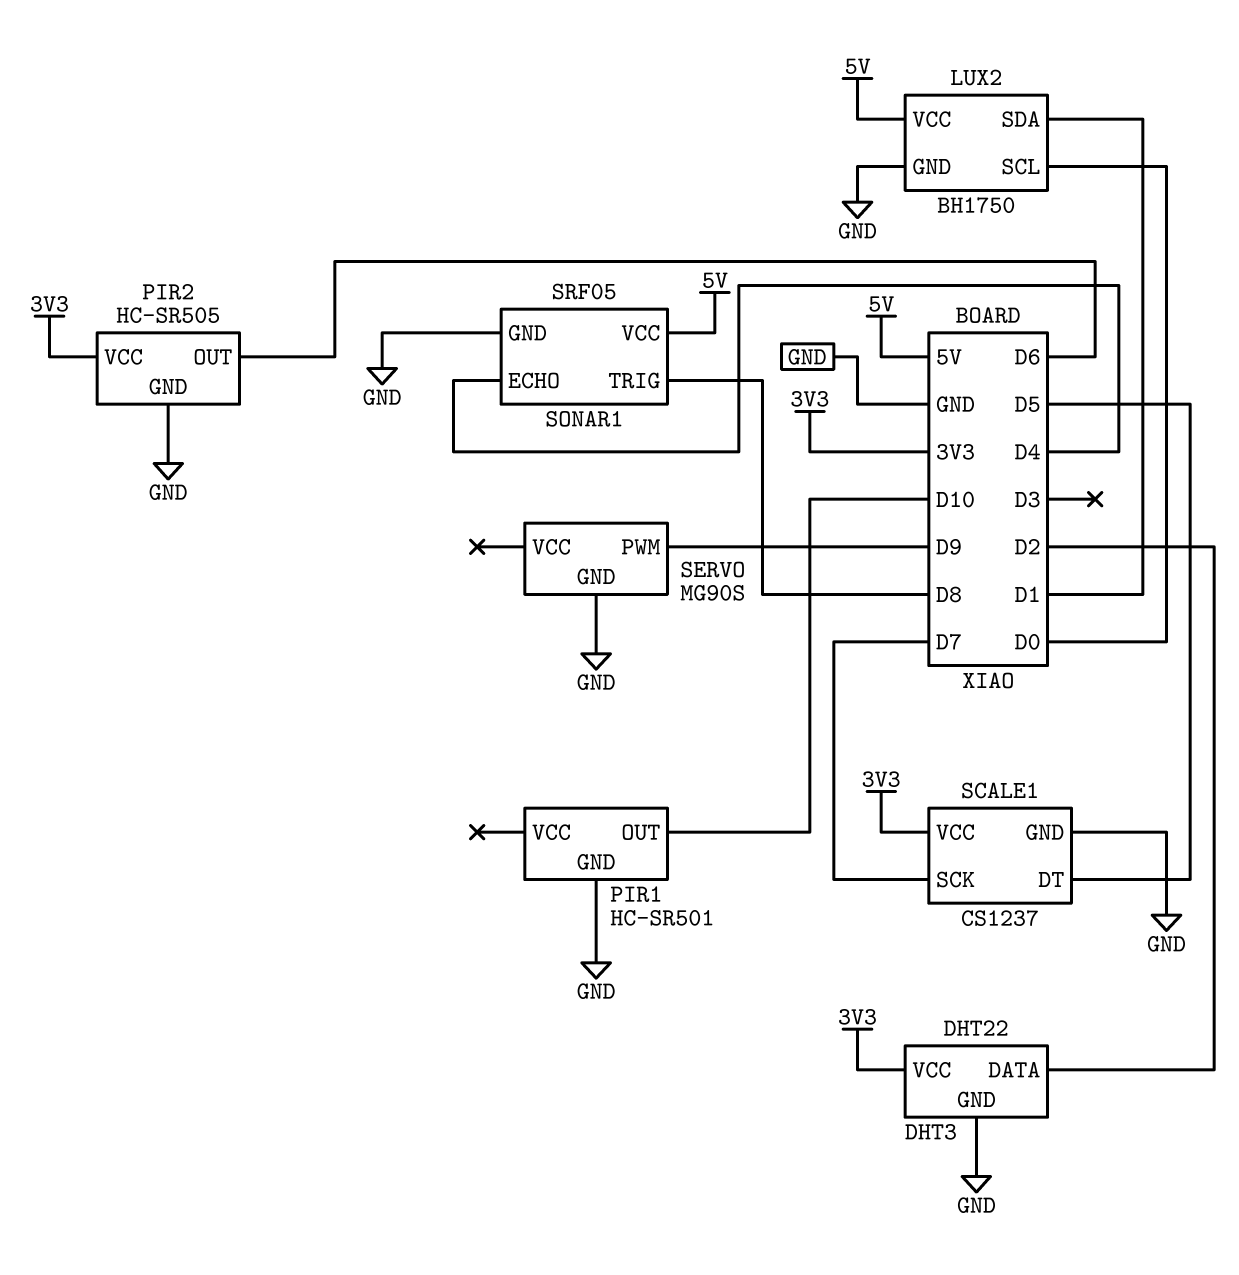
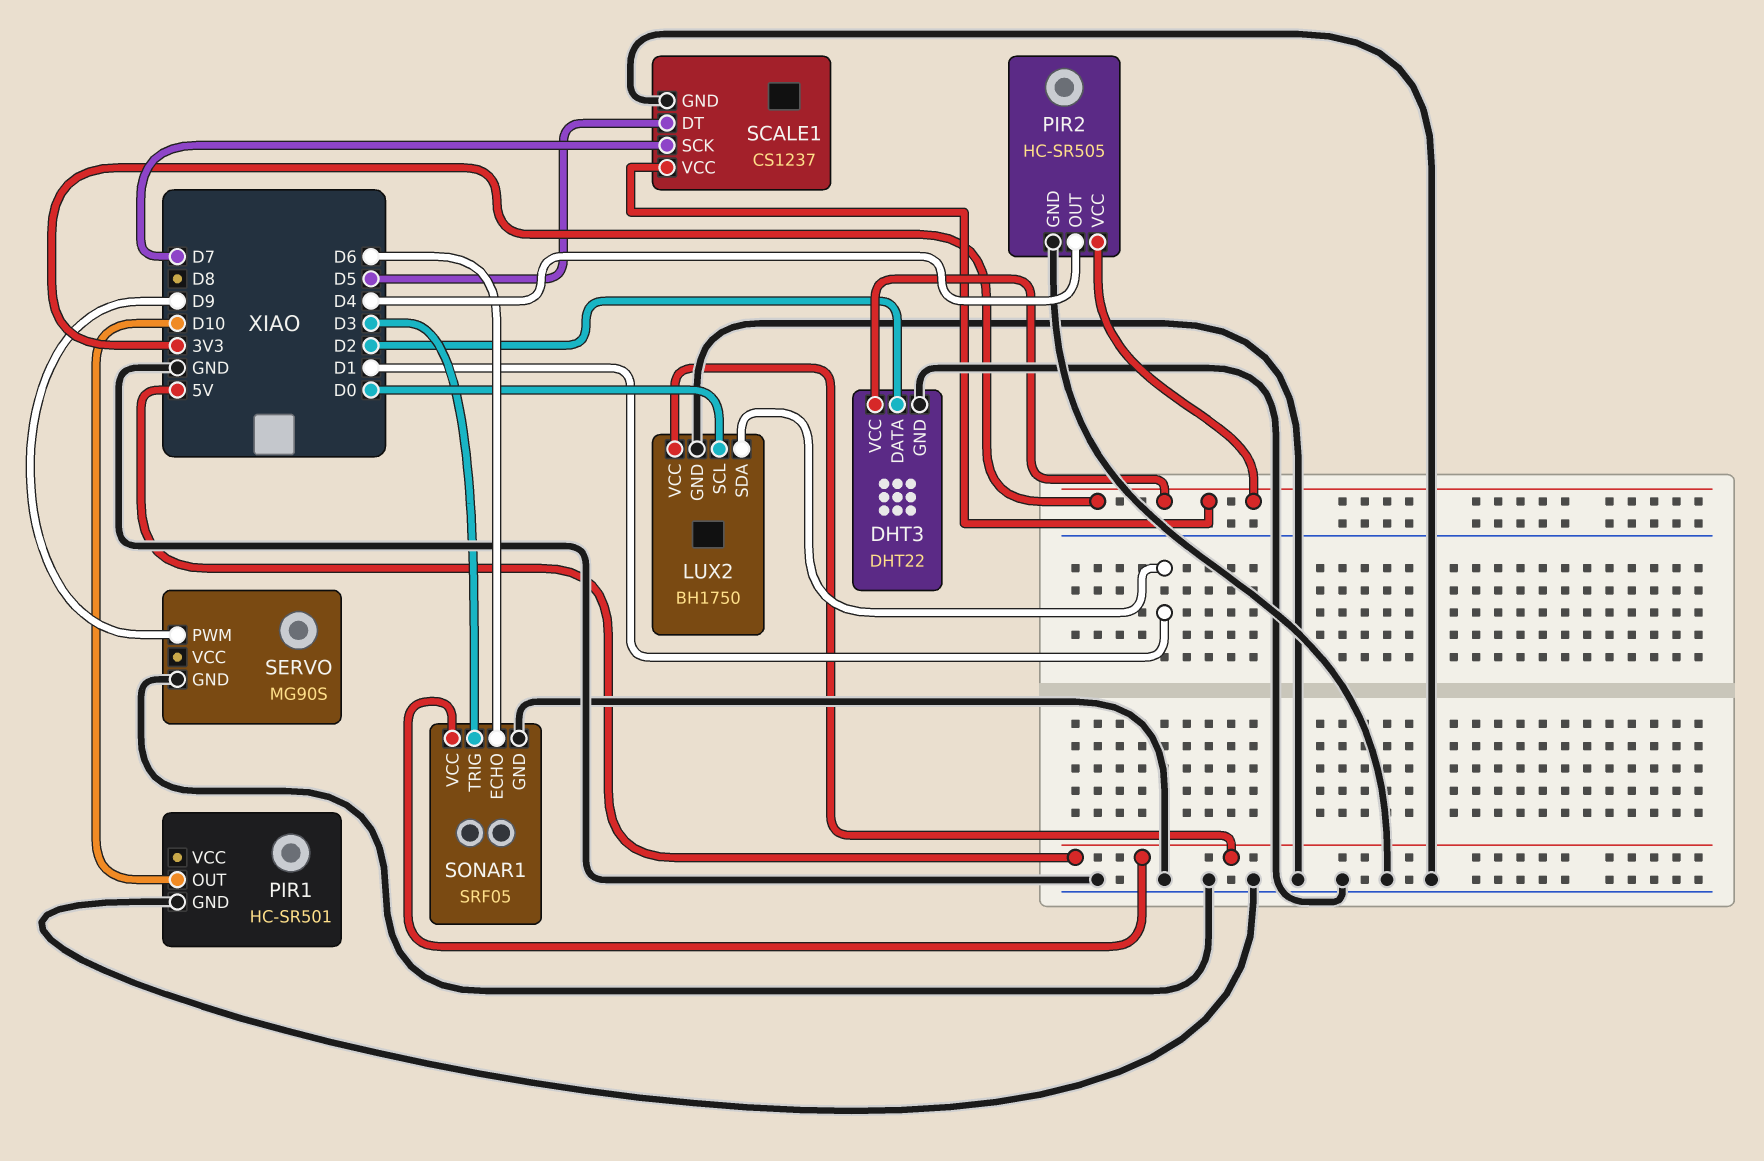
PIR2 pin OUT: D6 -> D4
SONAR1 pin ECHO: D4 -> D6
SONAR1 pin TRIG: D8 -> D3

